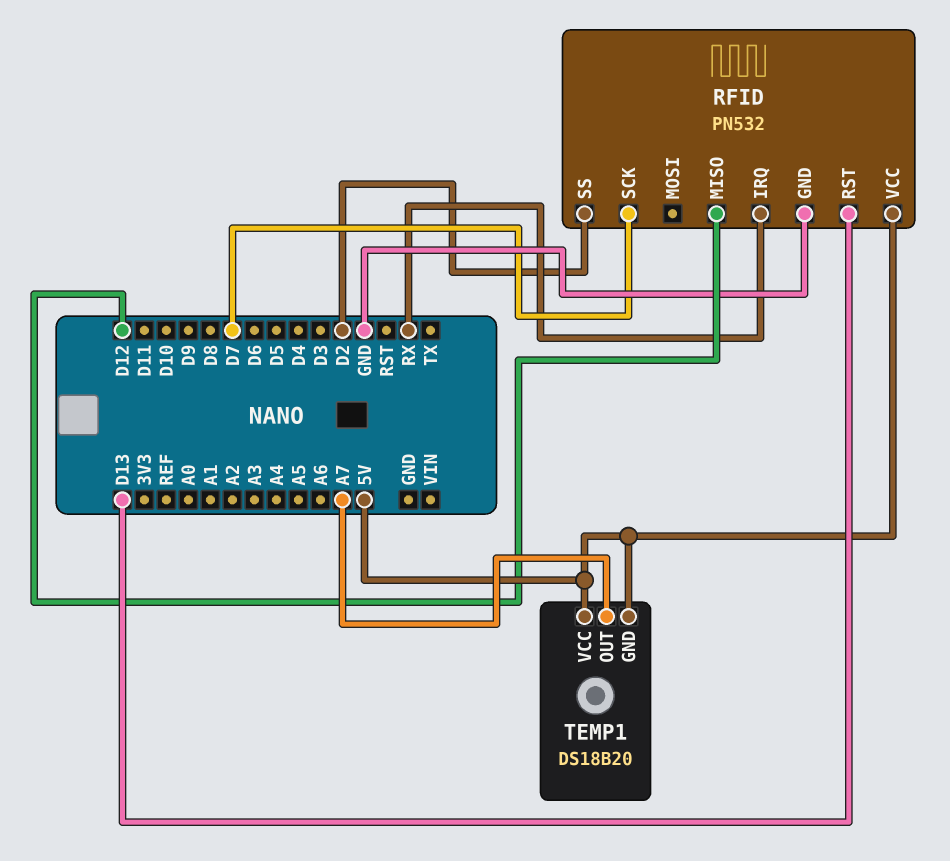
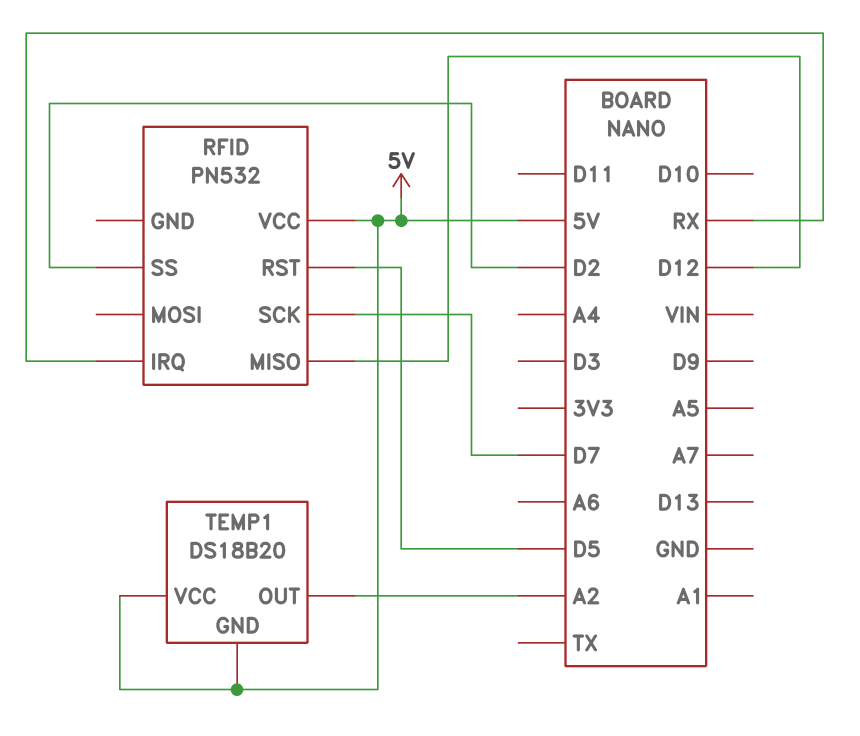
RFID pin GND: GND -> none
RFID pin RST: D13 -> D5
TEMP1 pin OUT: A7 -> A2

